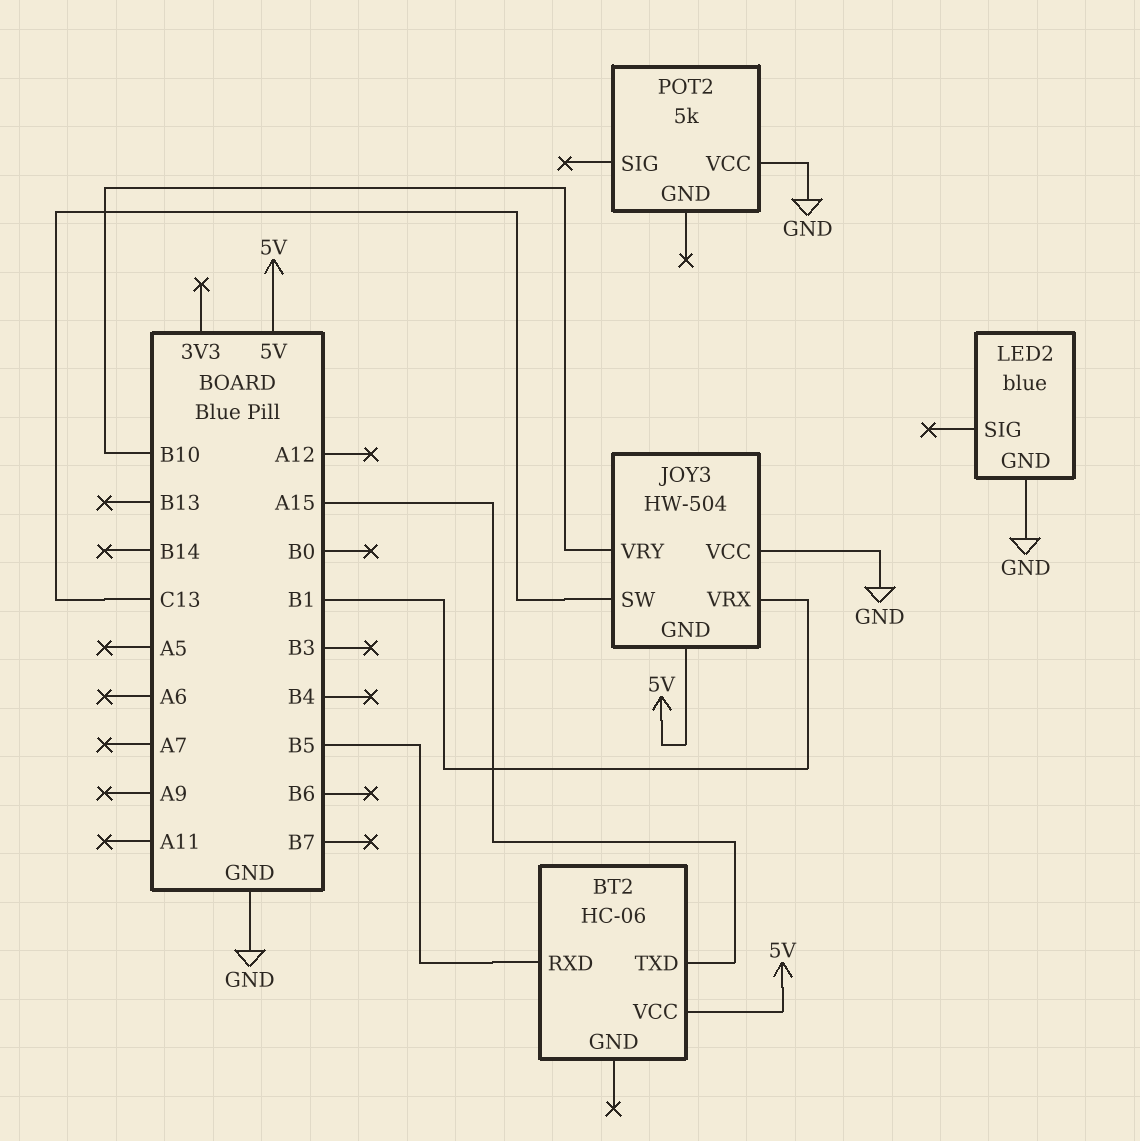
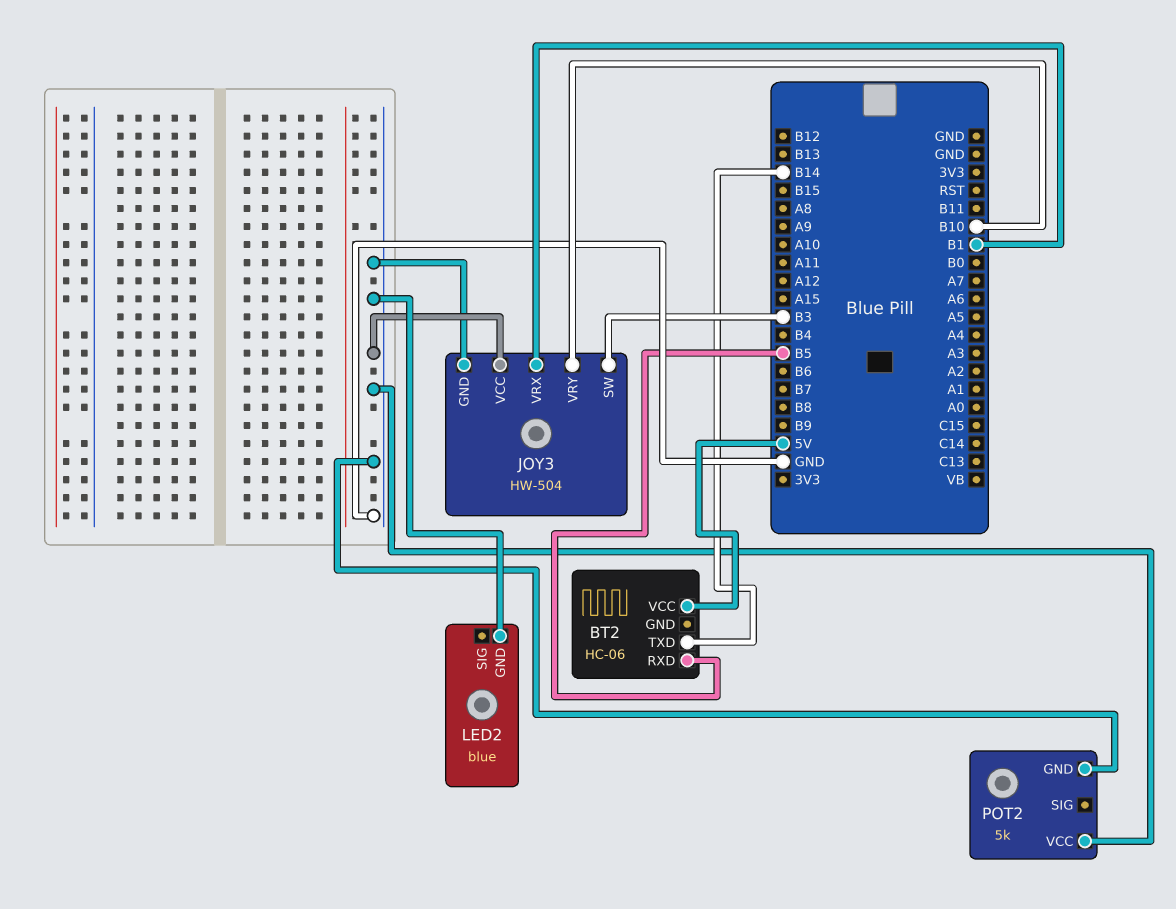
BT2 pin TXD: A15 -> B14
JOY3 pin GND: 5V -> GND
JOY3 pin SW: C13 -> B3
POT2 pin GND: none -> GND

